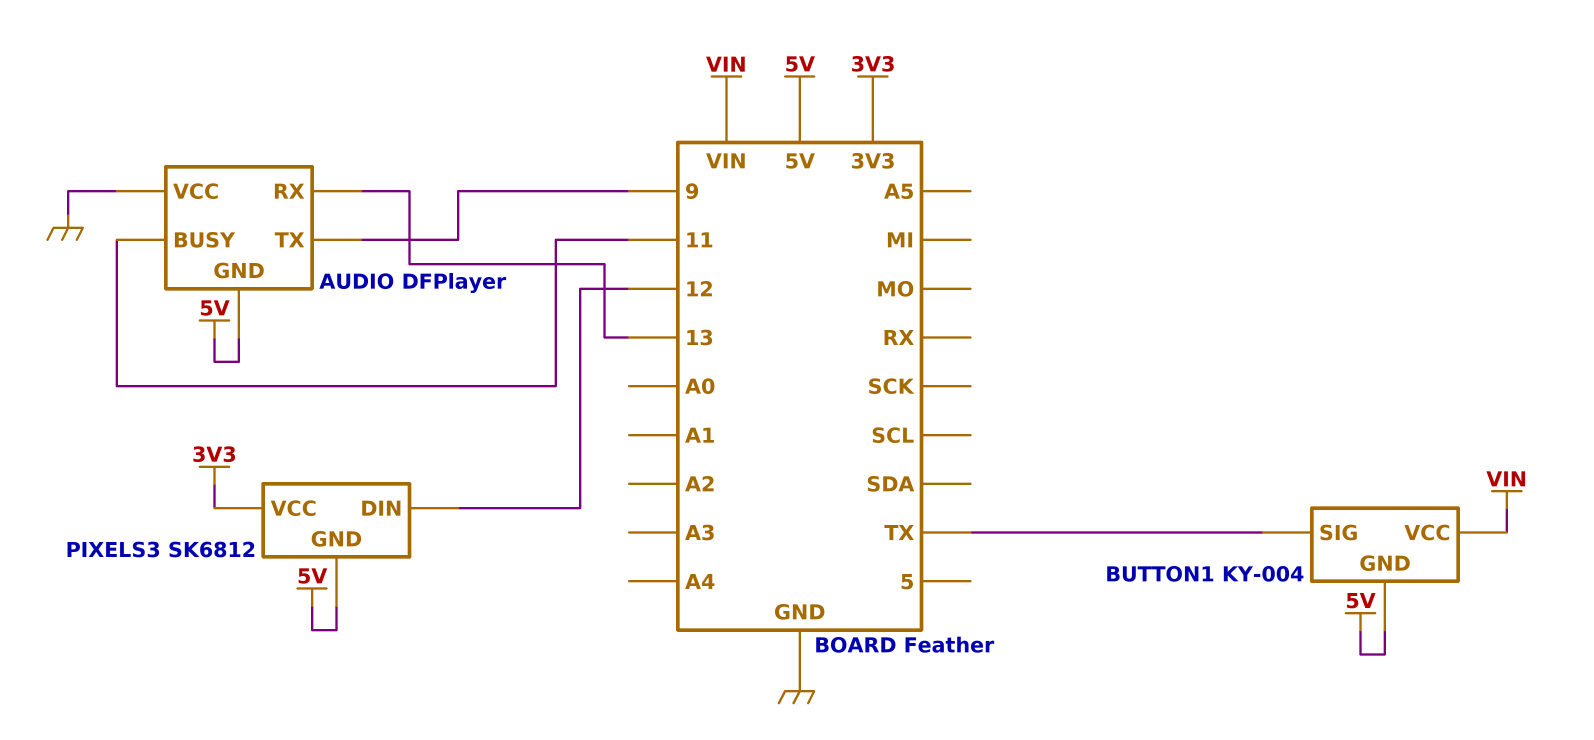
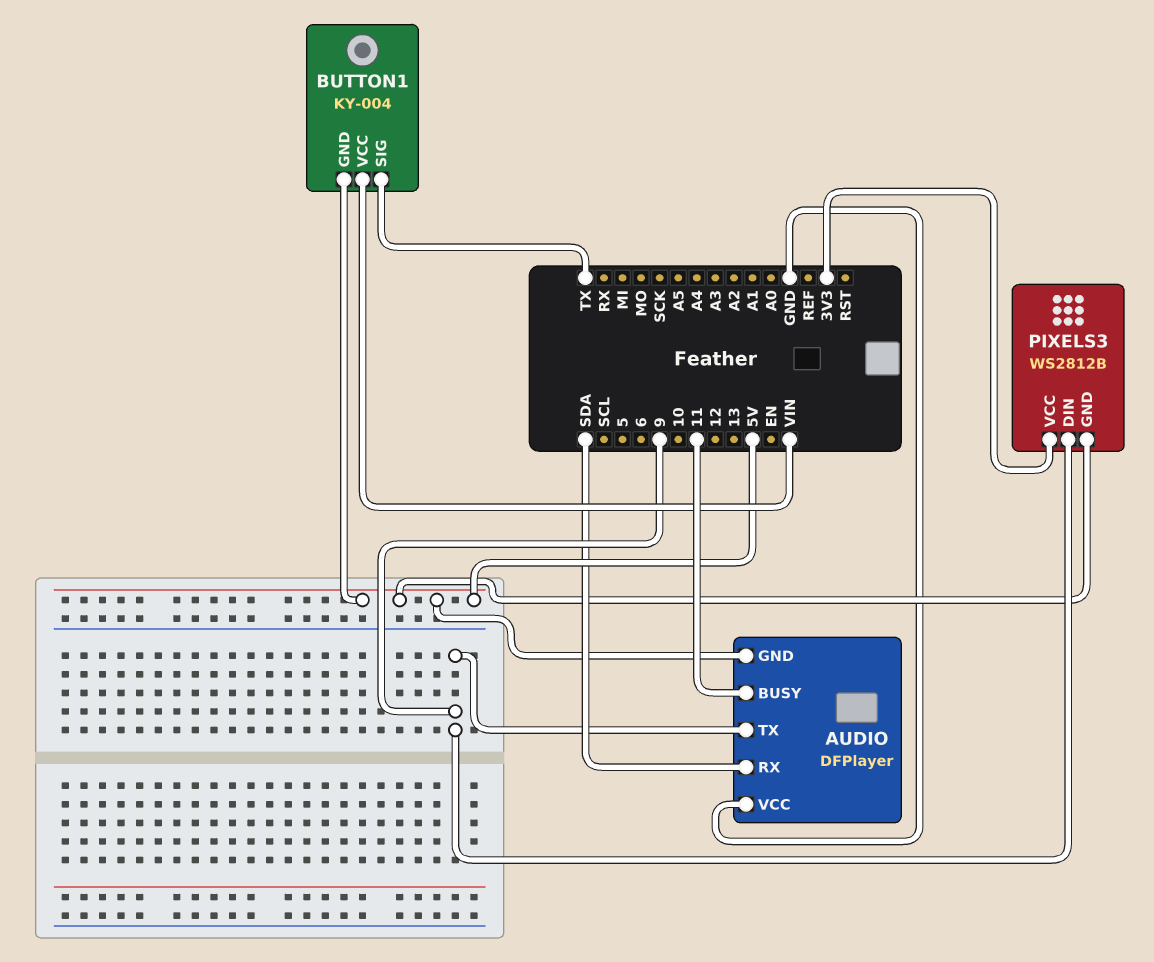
AUDIO pin RX: 13 -> SDA
PIXELS3: SK6812 -> WS2812B
PIXELS3 pin DIN: 12 -> 9

